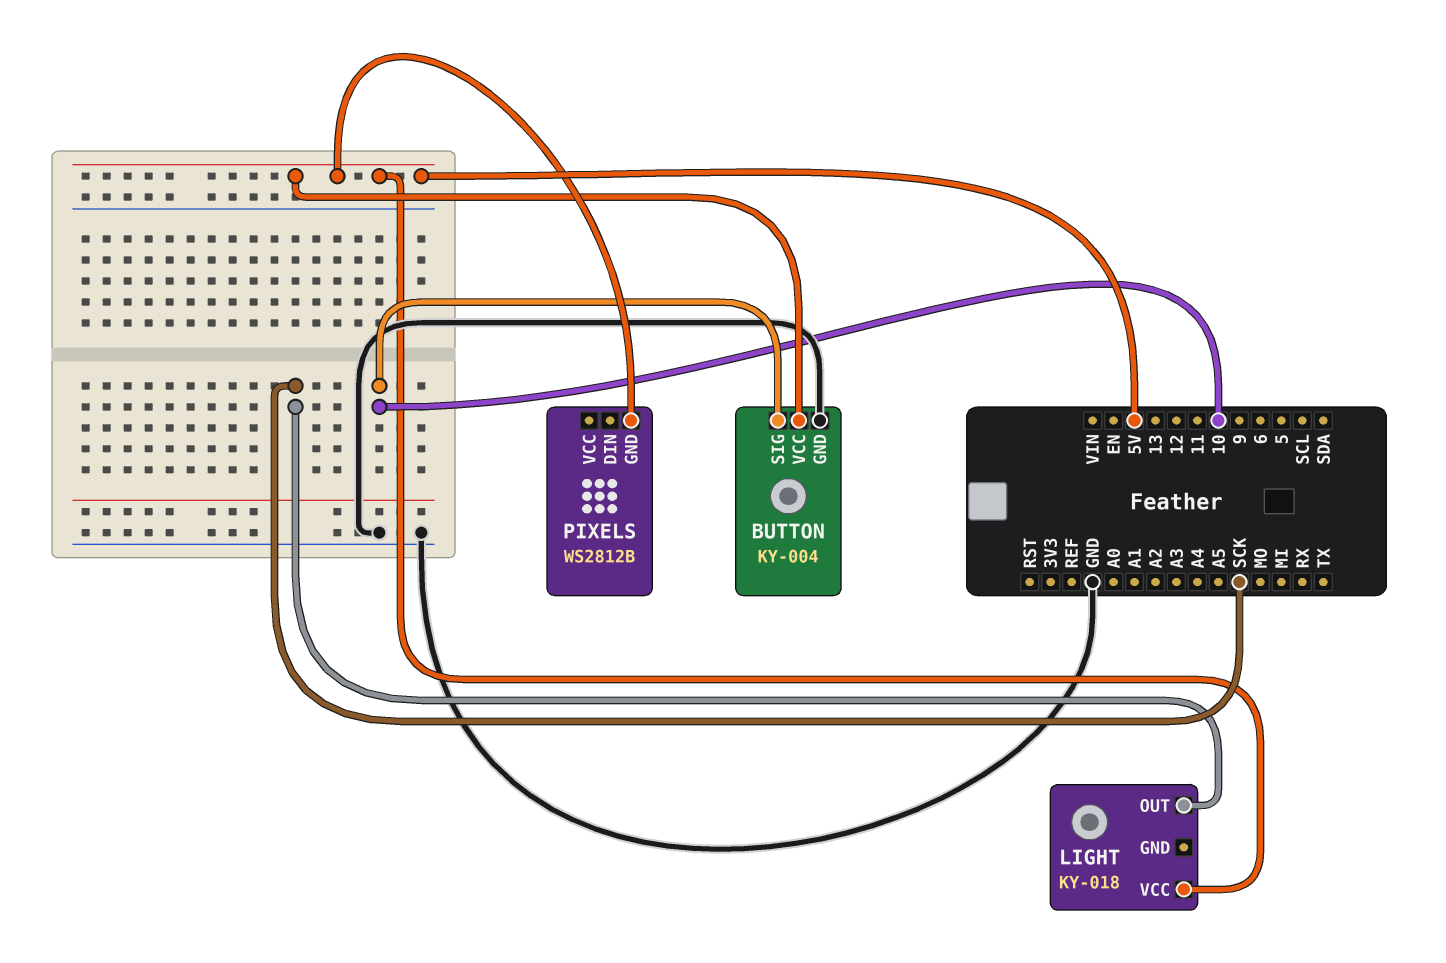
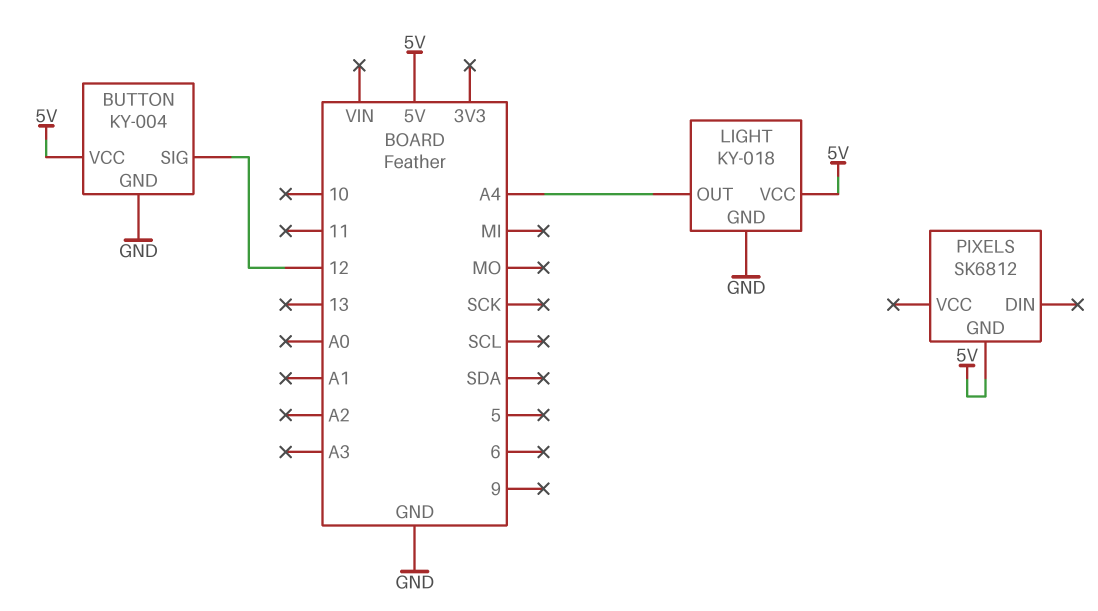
BUTTON pin SIG: 10 -> 12
LIGHT pin GND: none -> GND
LIGHT pin OUT: SCK -> A4
PIXELS: WS2812B -> SK6812

